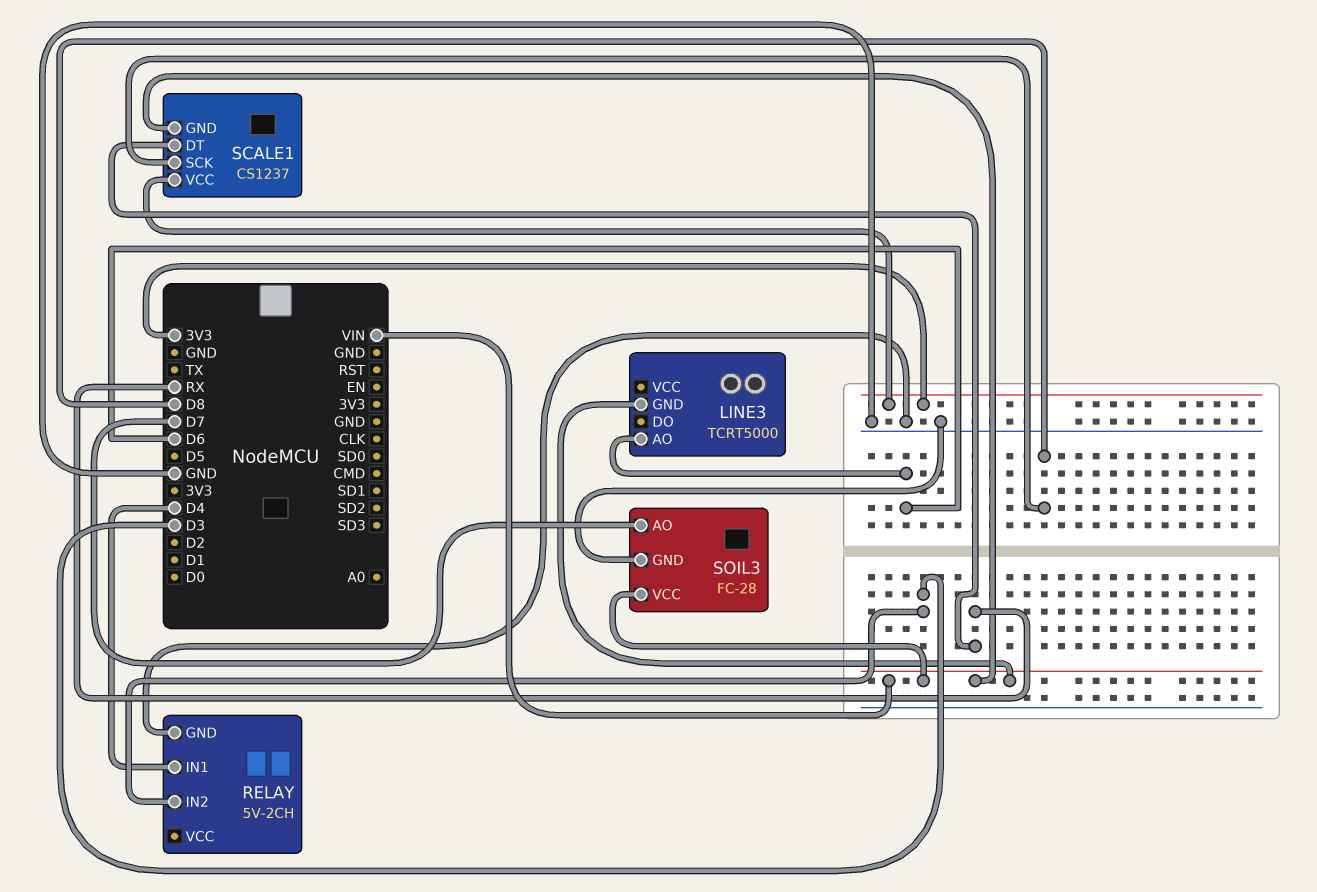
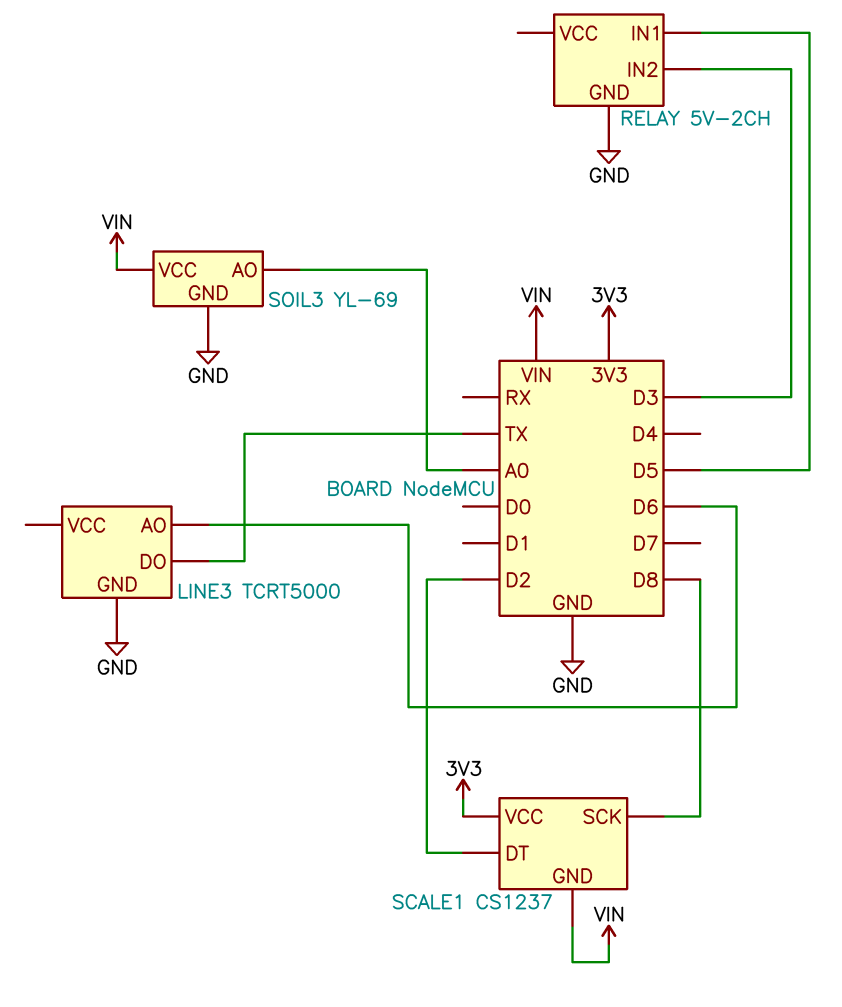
LINE3 pin DO: none -> TX
LINE3 pin GND: VIN -> GND
RELAY pin IN1: D4 -> D5
SCALE1 pin DT: RX -> D2
SOIL3: FC-28 -> YL-69
SOIL3 pin AO: D7 -> A0

